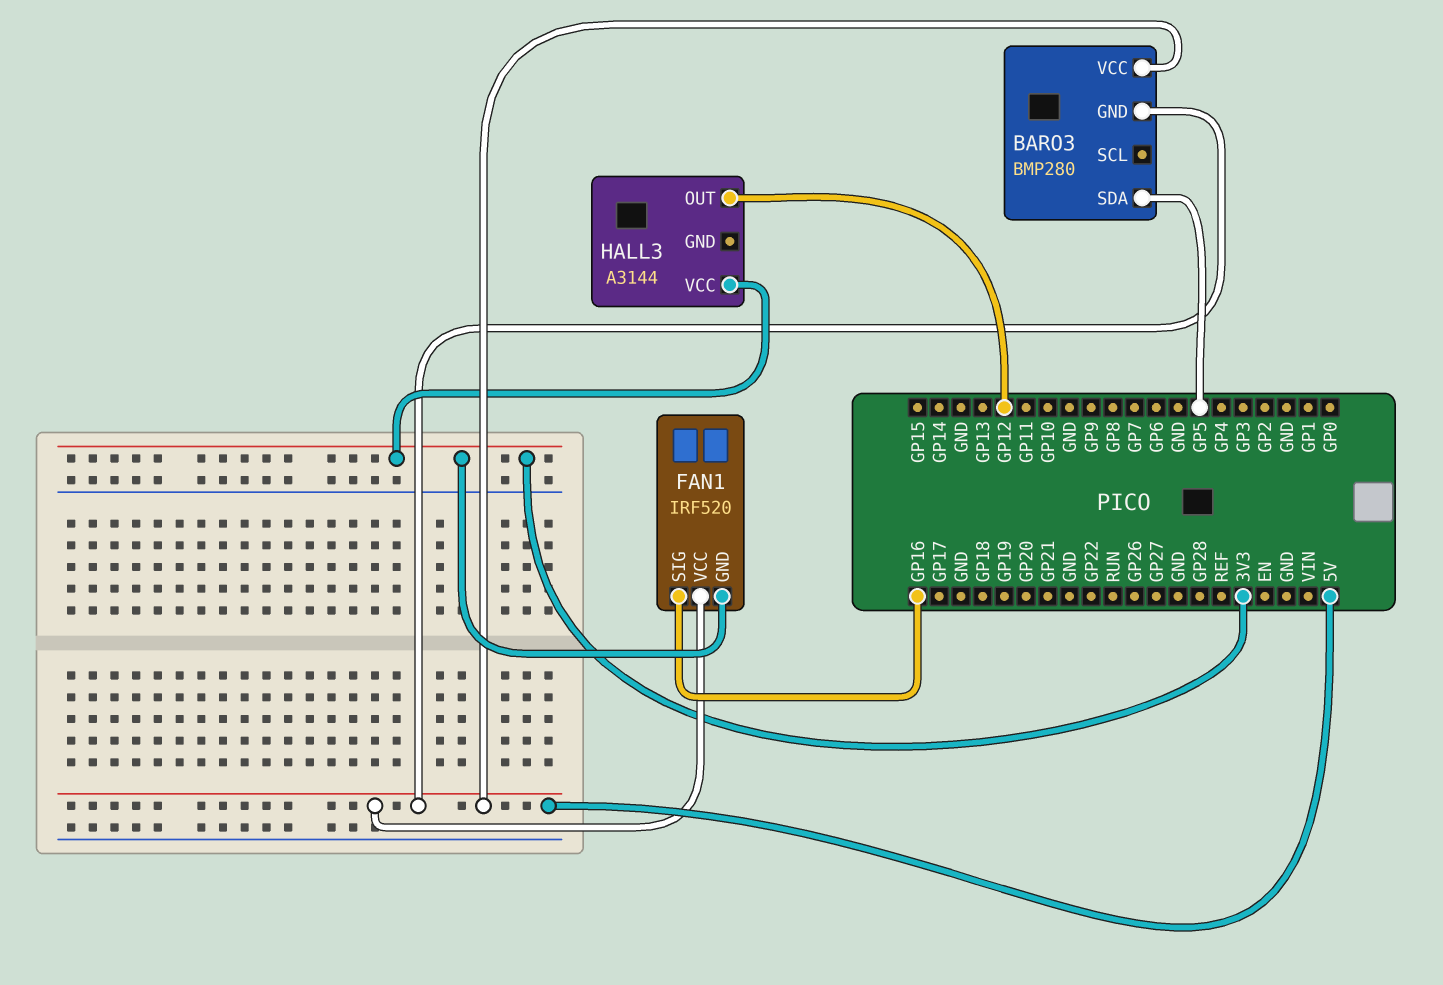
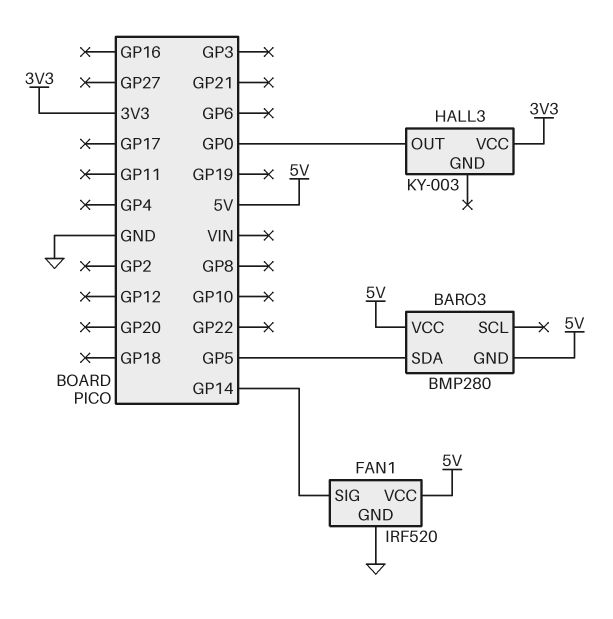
FAN1 pin GND: 3V3 -> GND
FAN1 pin SIG: GP16 -> GP14
HALL3: A3144 -> KY-003
HALL3 pin OUT: GP12 -> GP0

